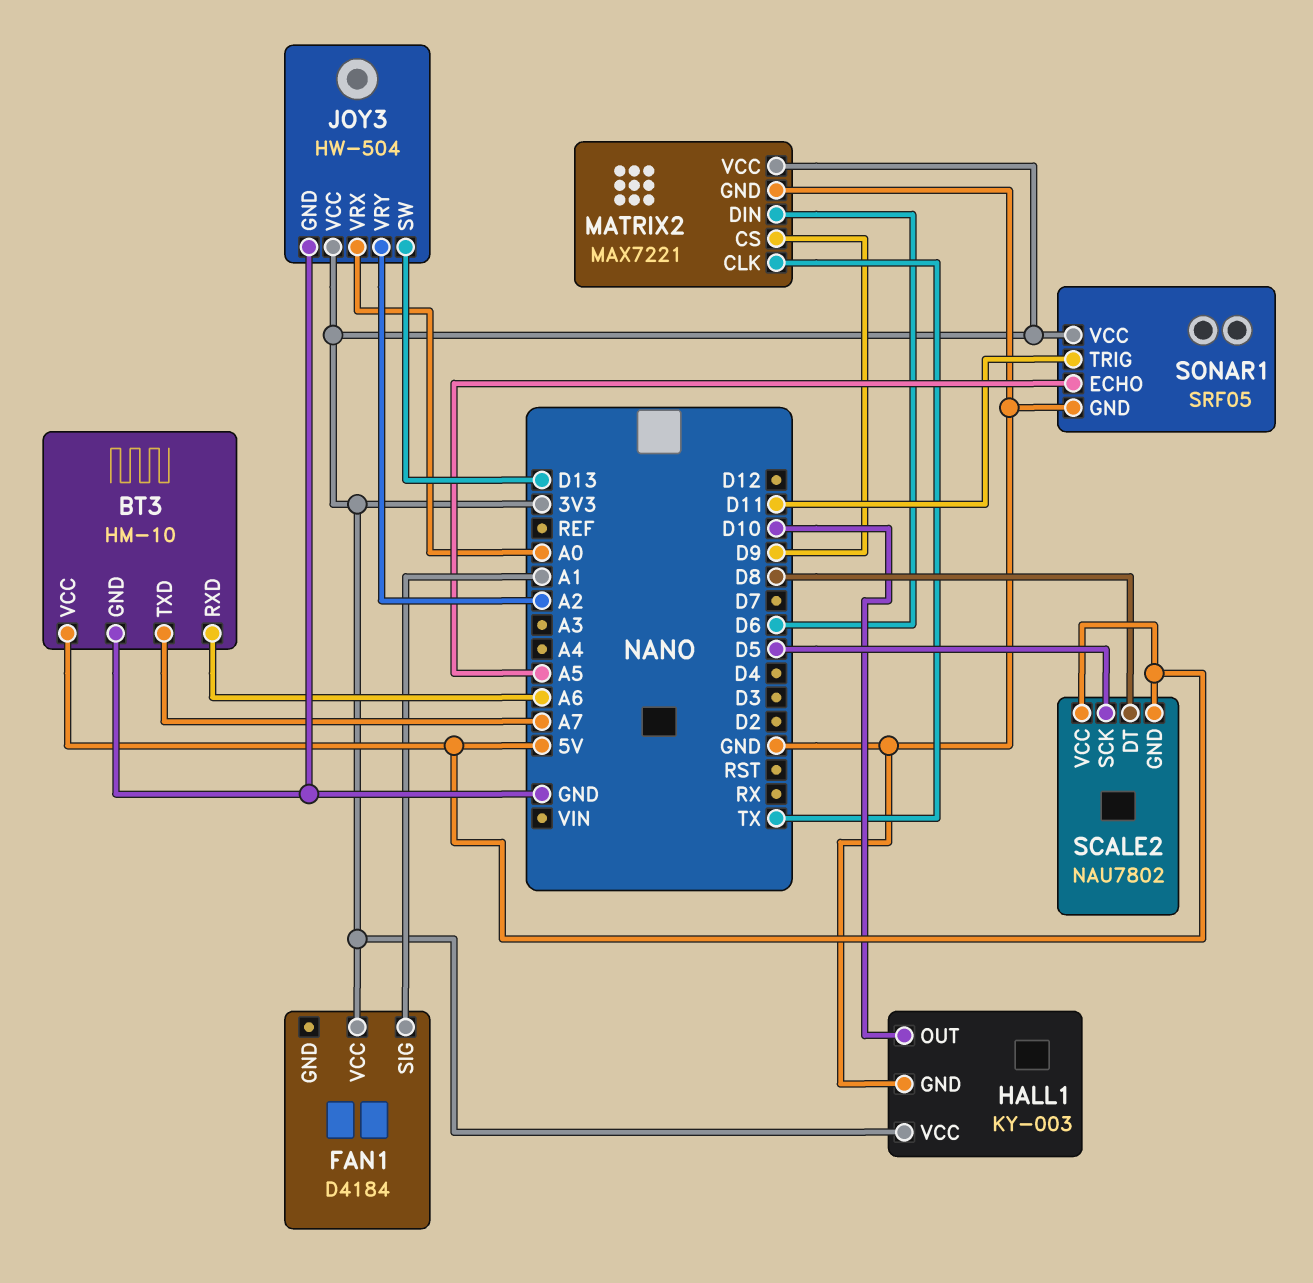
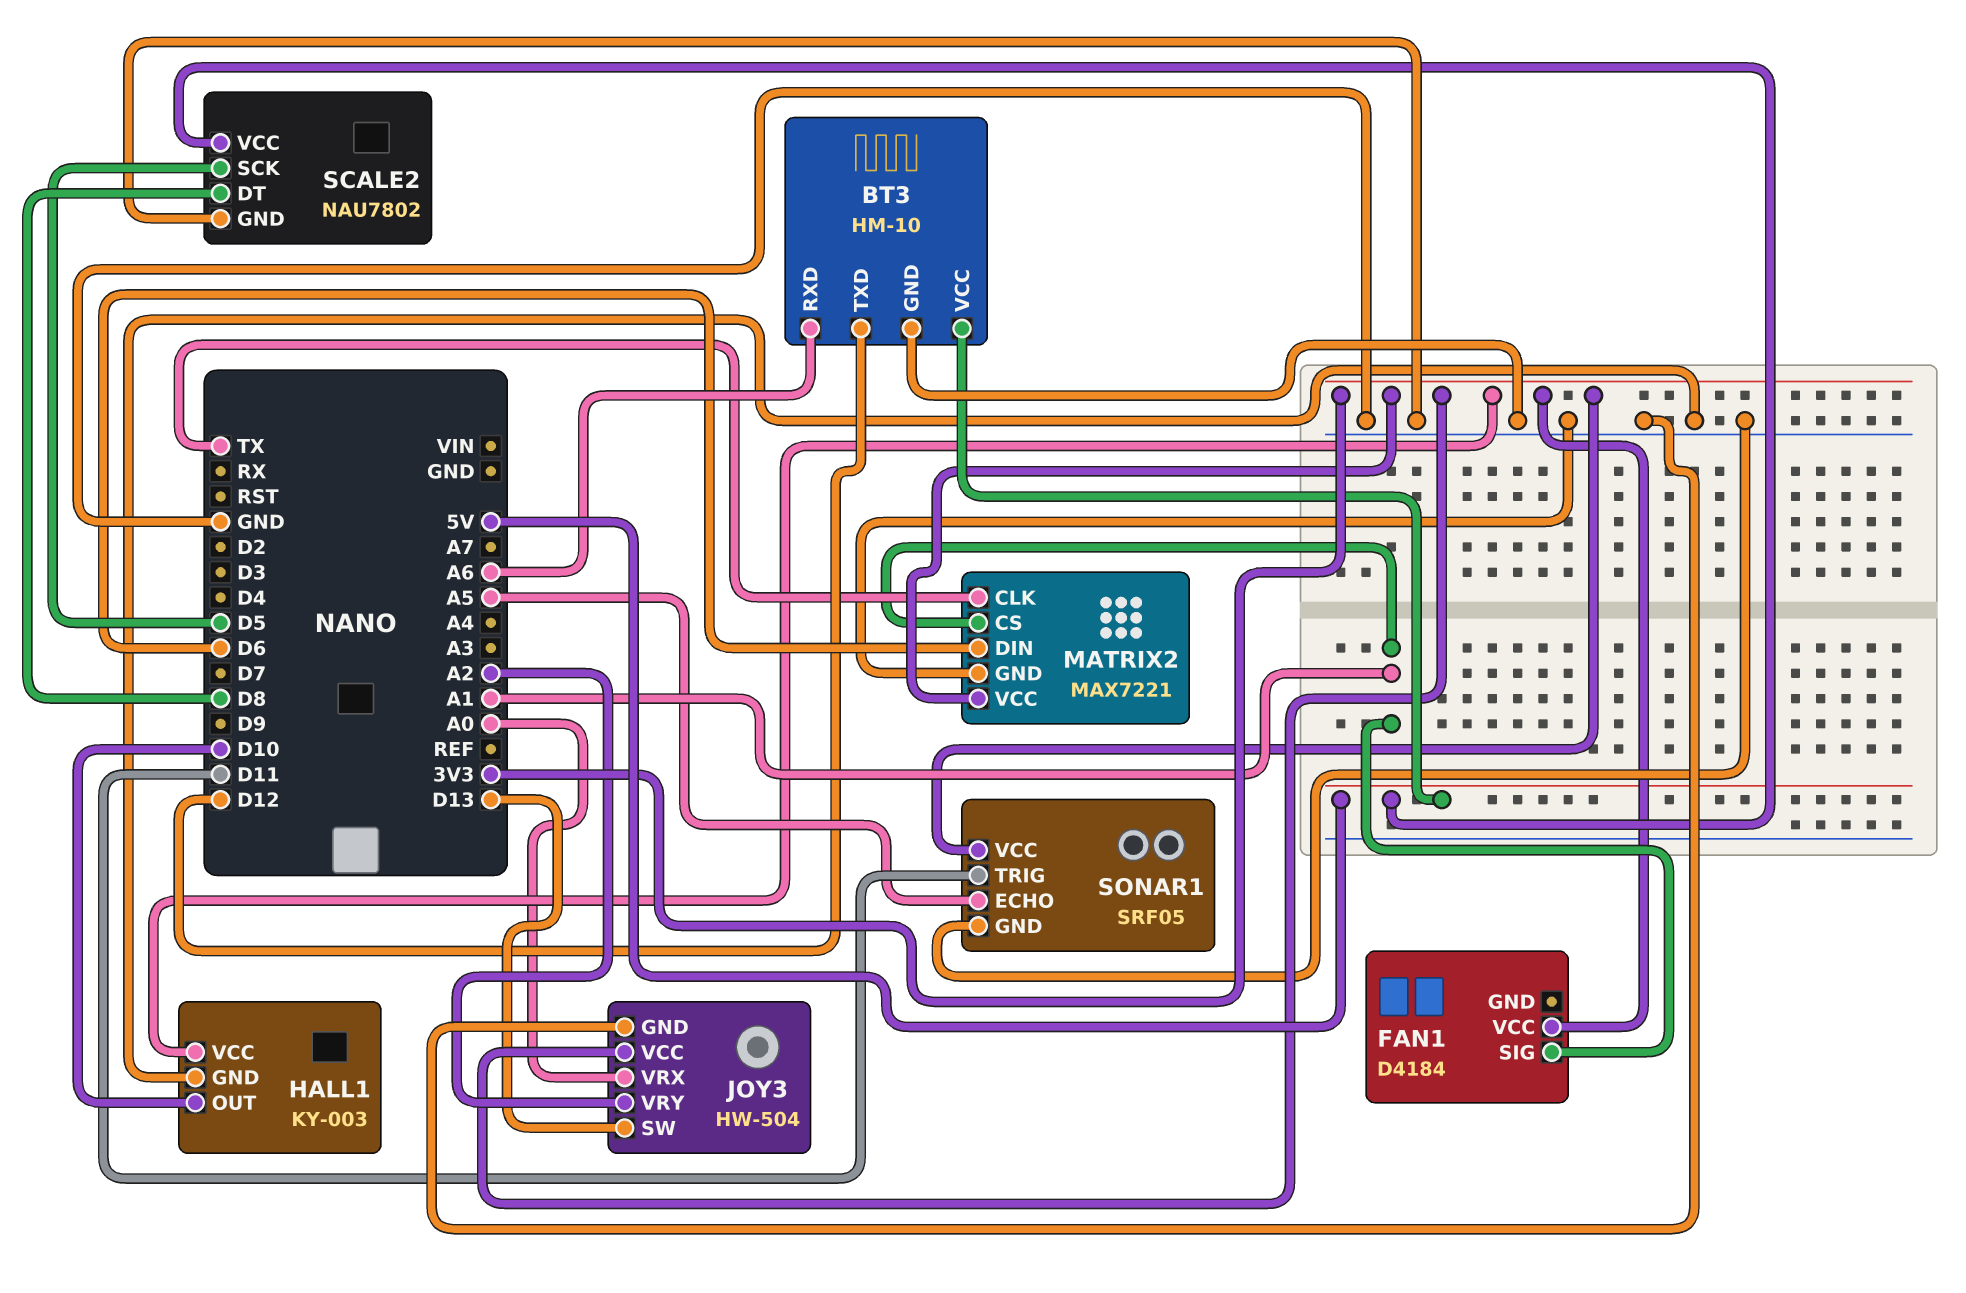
BT3 pin TXD: A7 -> D12
MATRIX2 pin CS: D9 -> A1
SCALE2 pin GND: 5V -> GND

